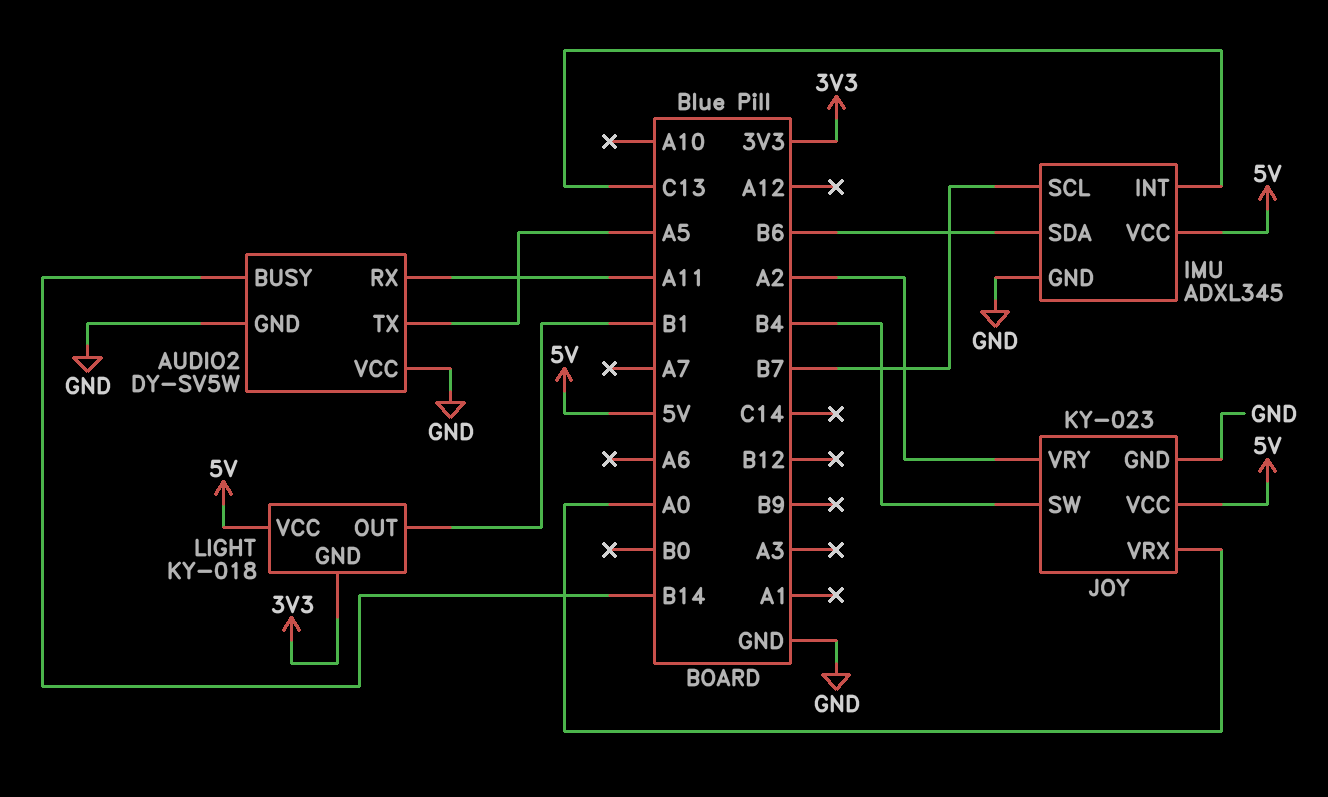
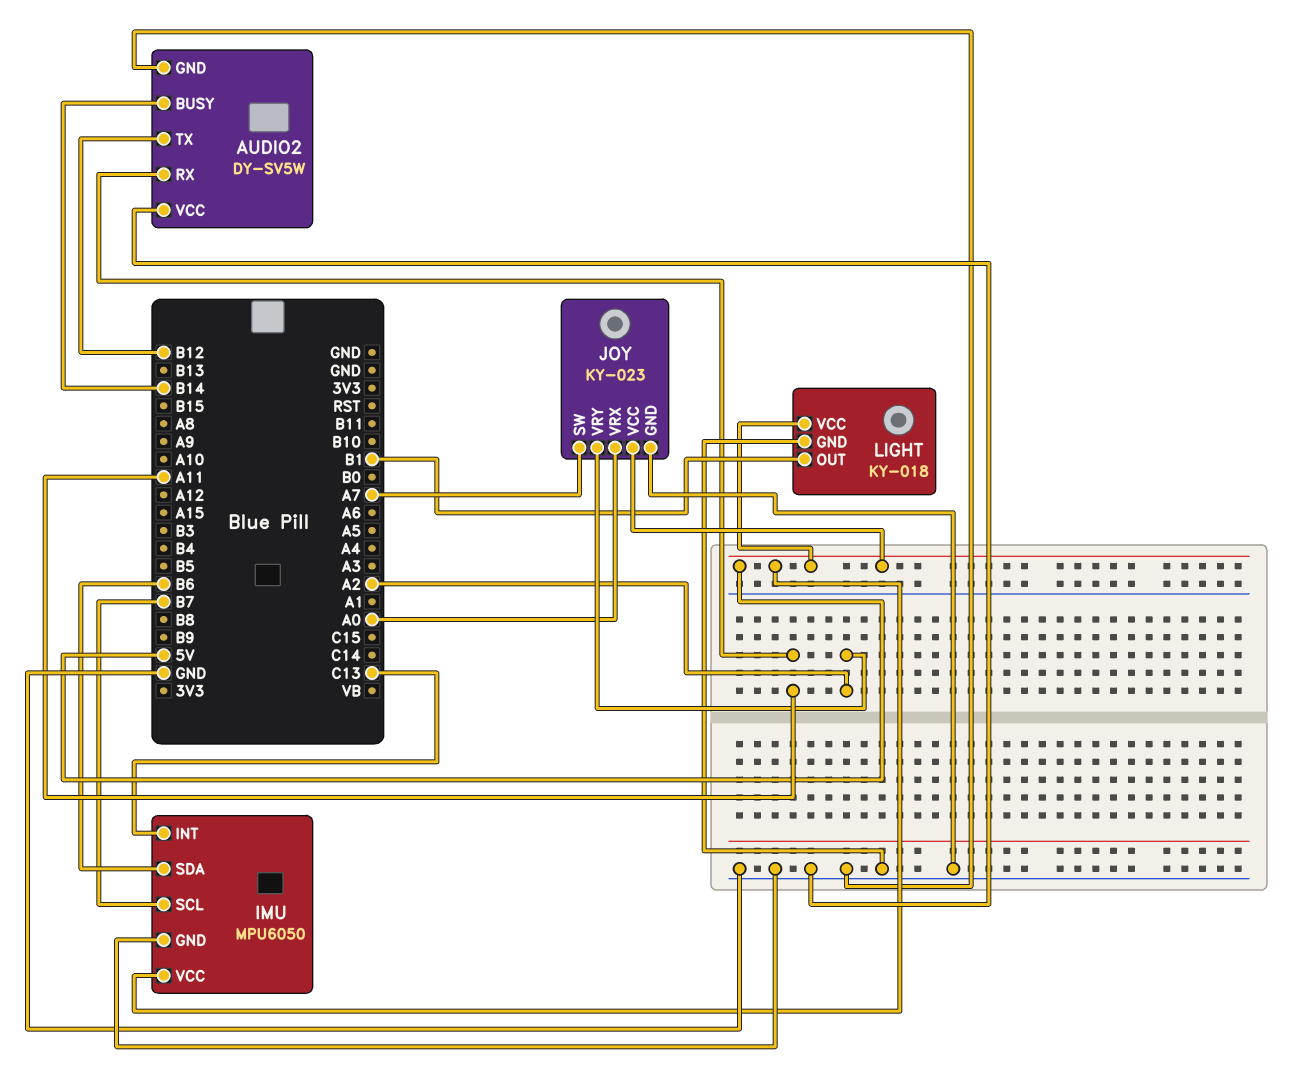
AUDIO2 pin TX: A5 -> B12
IMU: ADXL345 -> MPU6050
JOY pin SW: B4 -> A7
LIGHT pin GND: 3V3 -> GND

